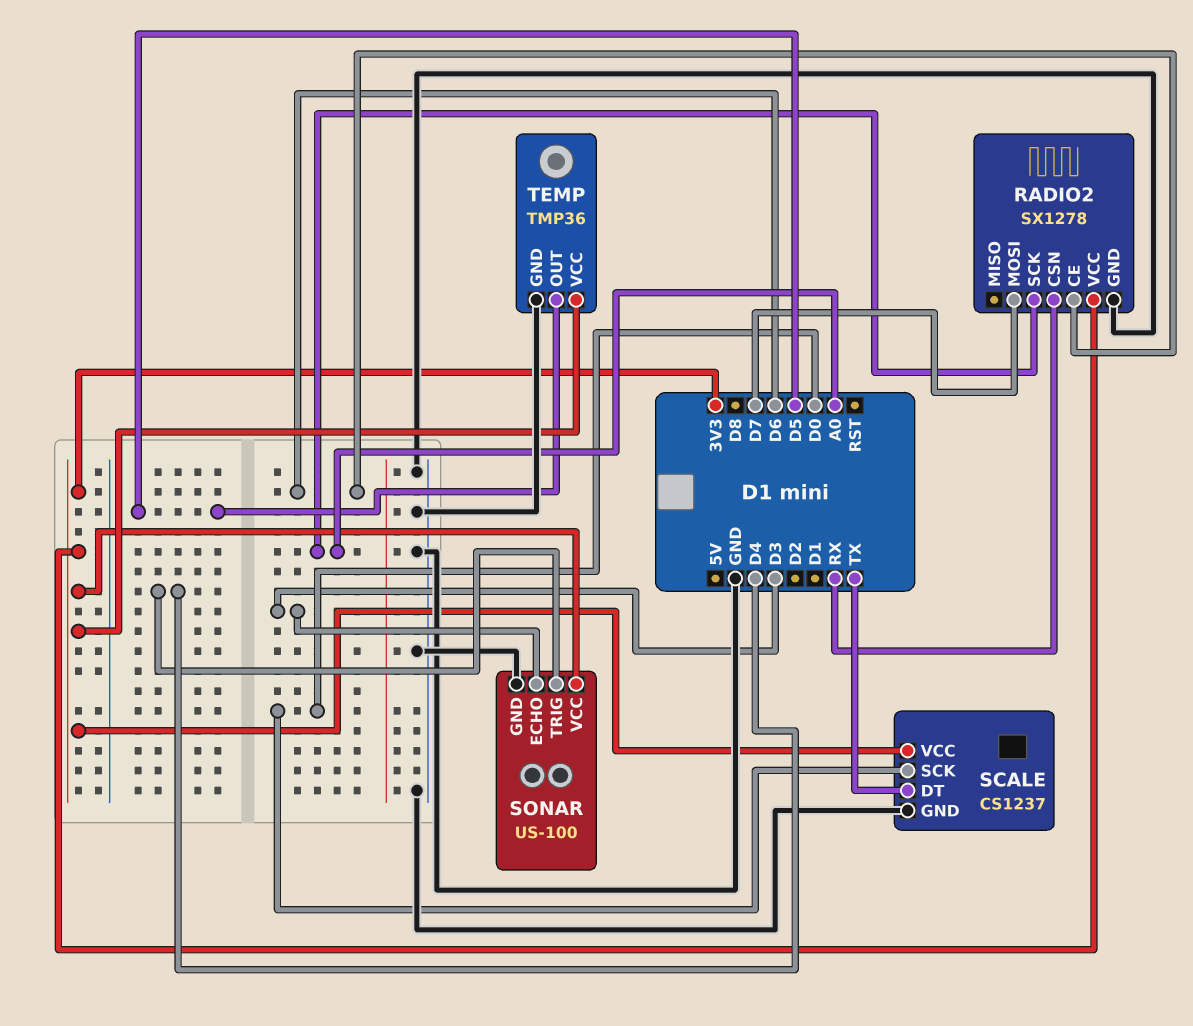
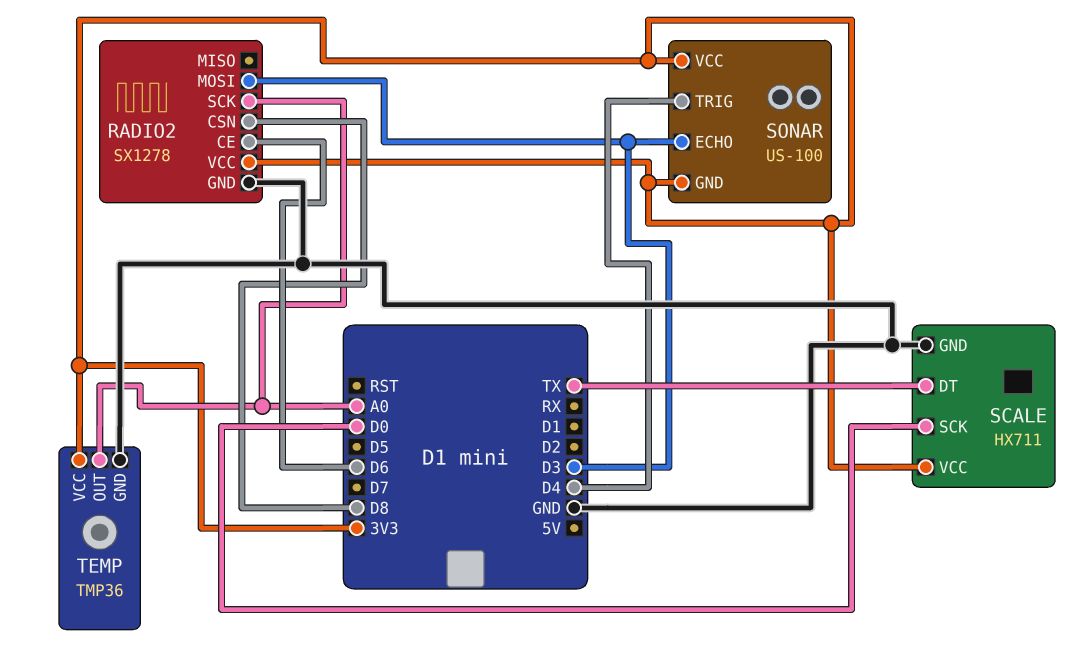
RADIO2 pin CSN: RX -> D8
RADIO2 pin MOSI: D7 -> D3
SCALE: CS1237 -> HX711
SONAR pin GND: GND -> 3V3
TEMP pin OUT: D5 -> A0

